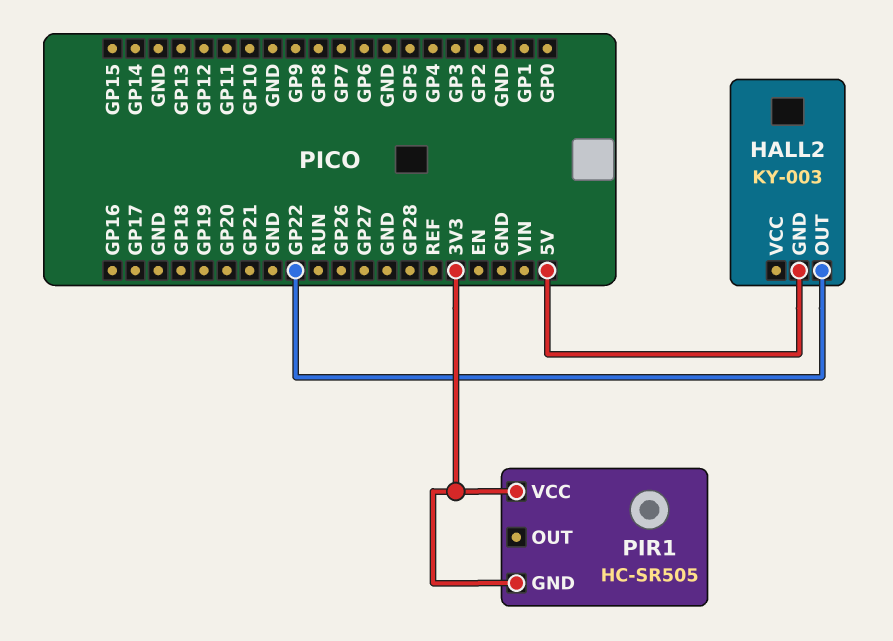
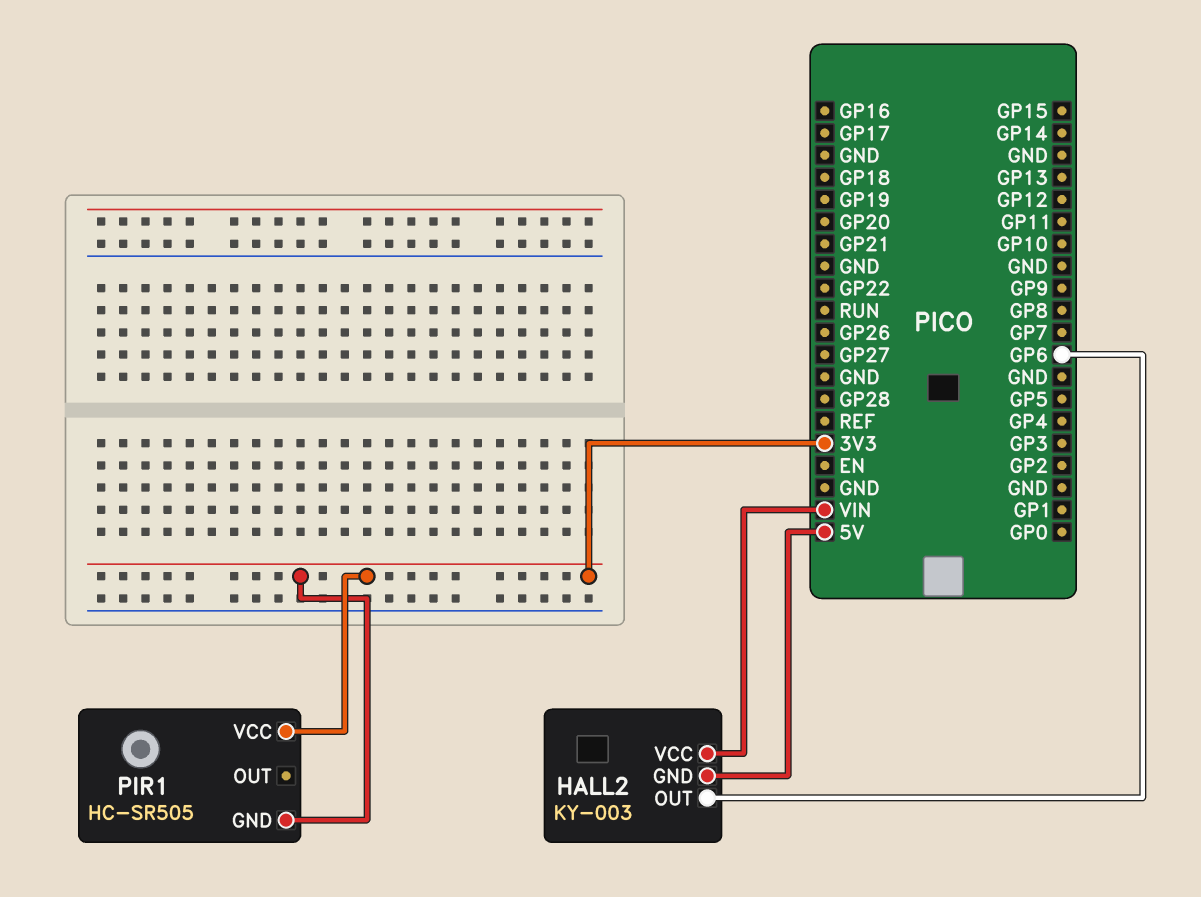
HALL2 pin OUT: GP22 -> GP6
HALL2 pin VCC: none -> VIN

